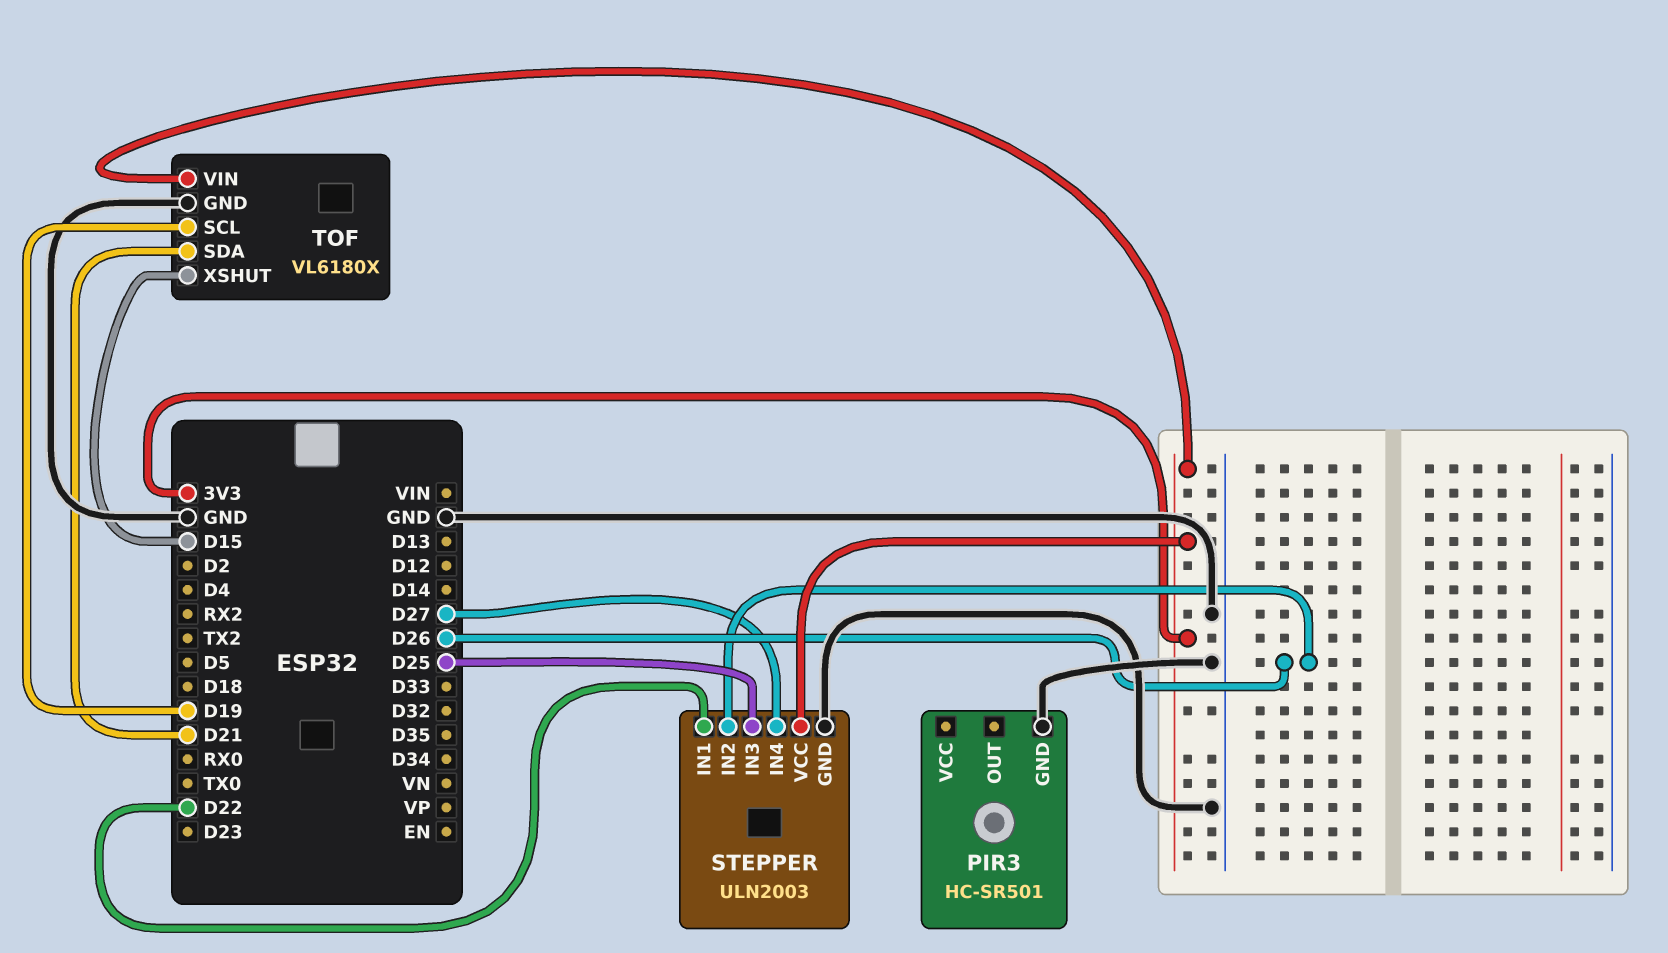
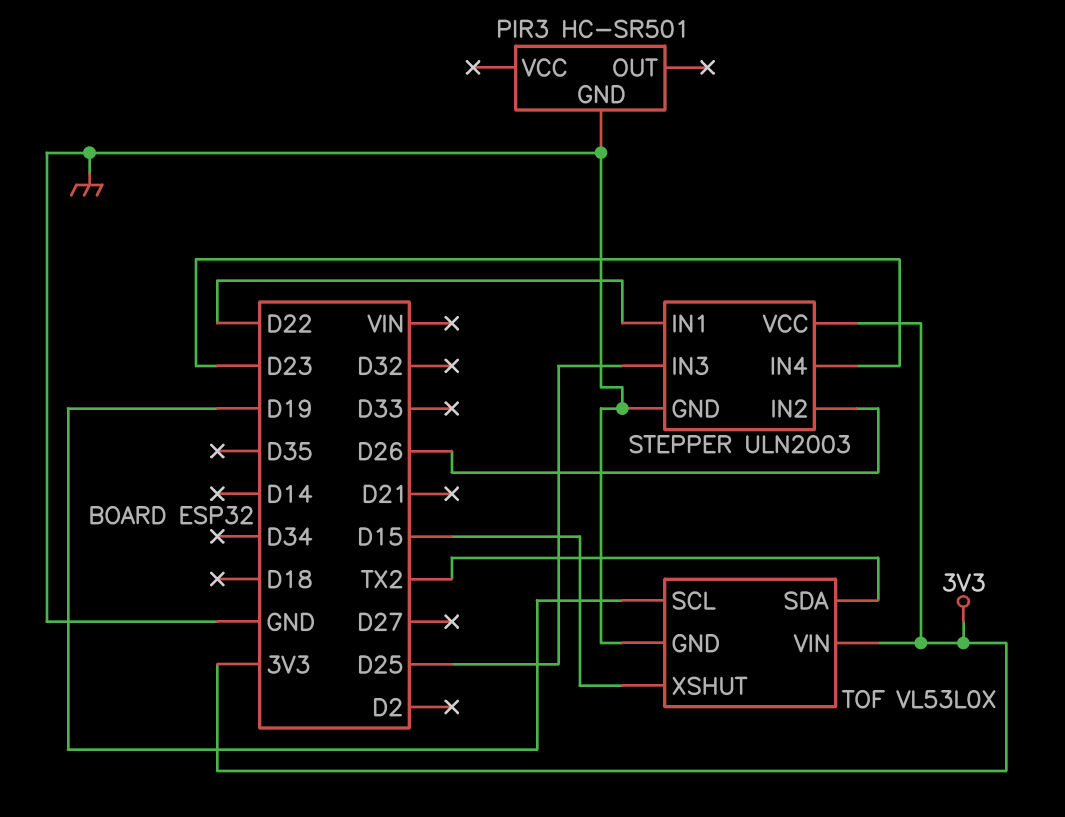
STEPPER pin IN4: D27 -> D23
TOF: VL6180X -> VL53L0X
TOF pin SDA: D21 -> TX2

